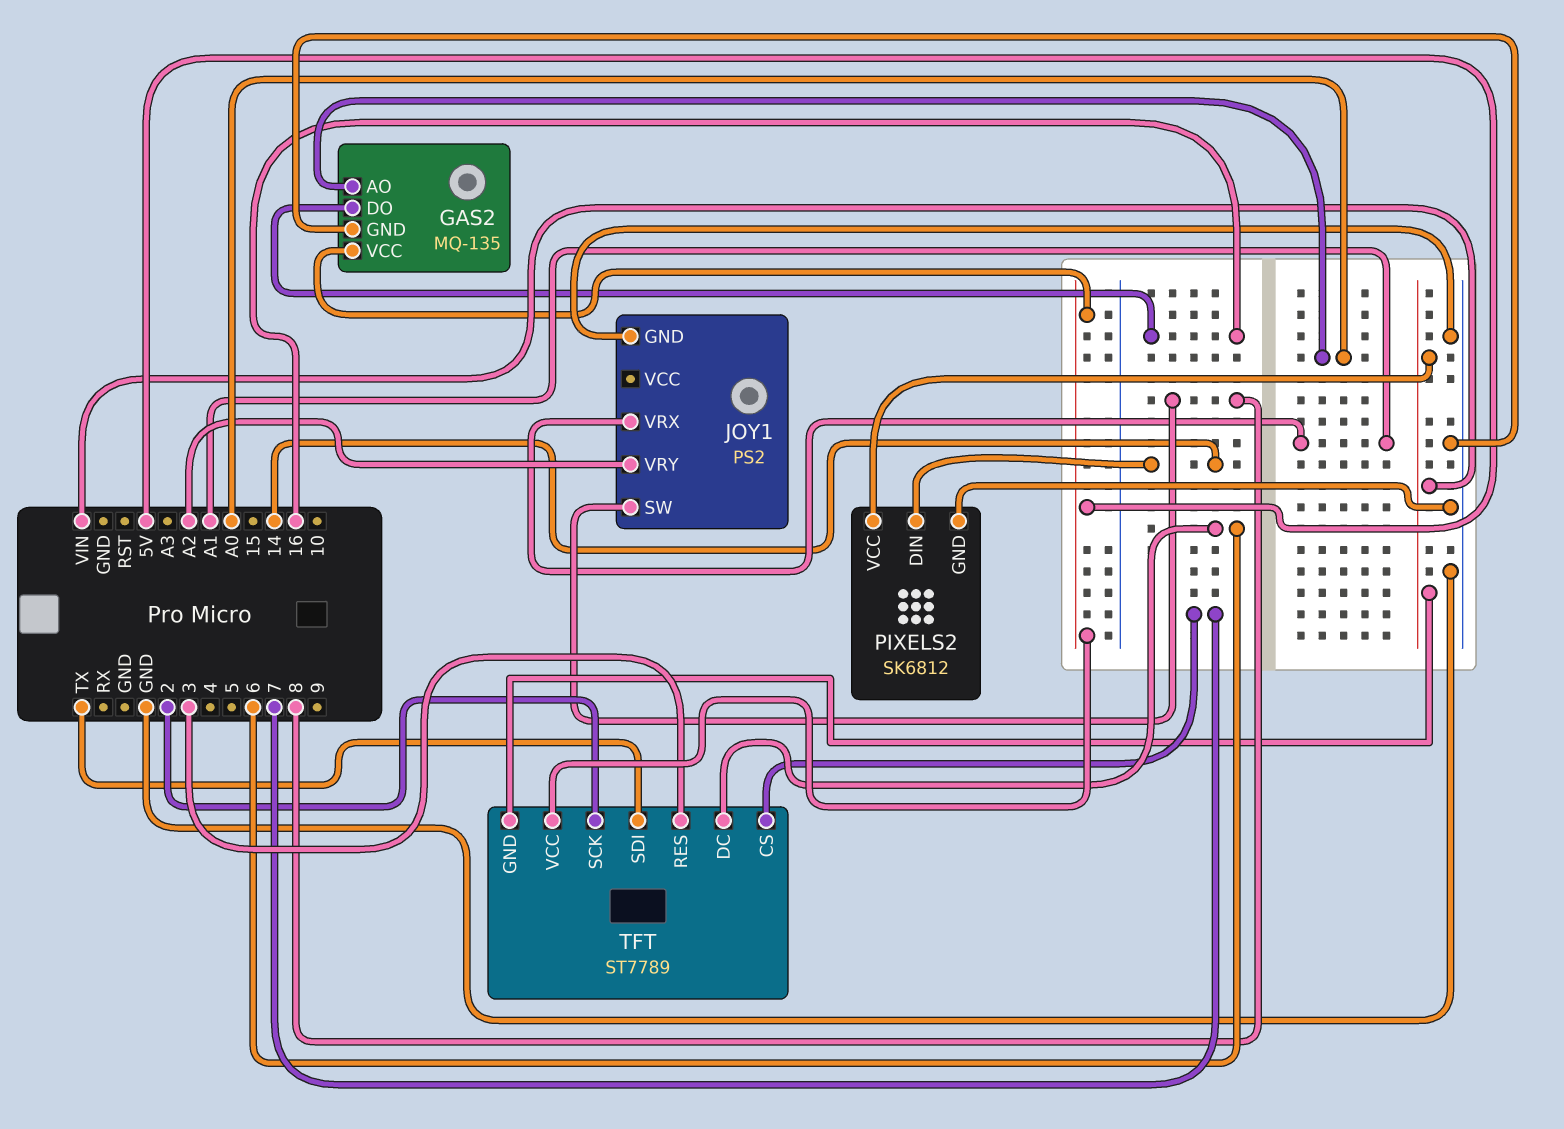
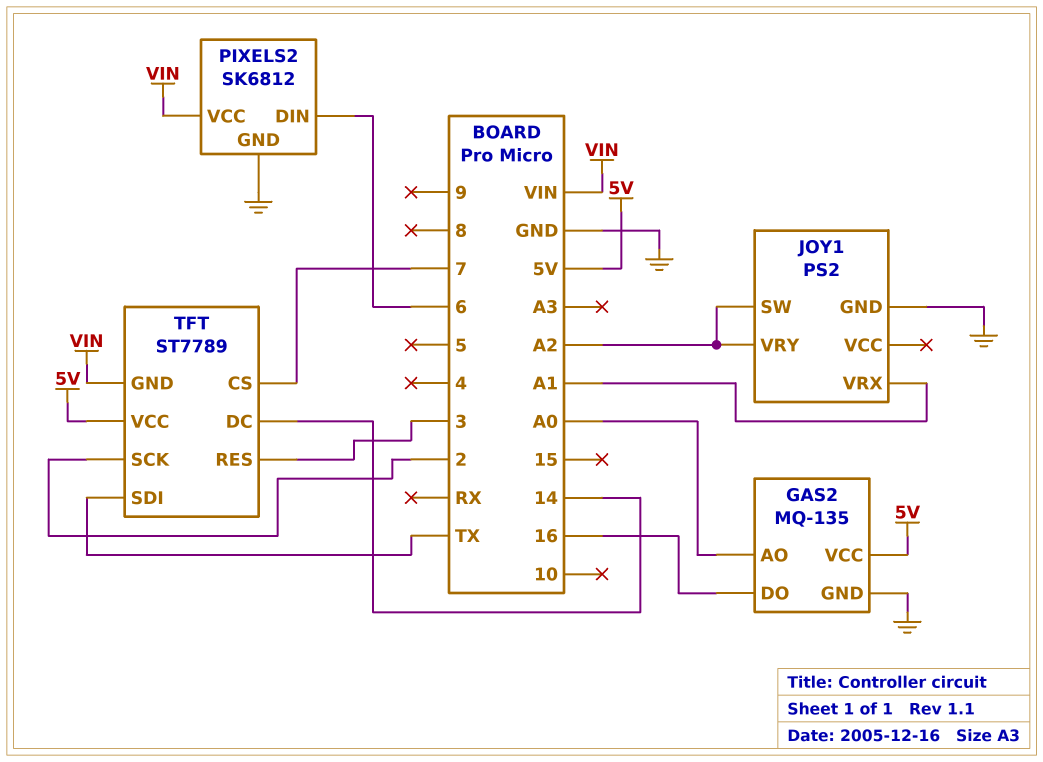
JOY1 pin SW: 8 -> A2
PIXELS2 pin DIN: 14 -> 6
TFT pin DC: 6 -> 14

